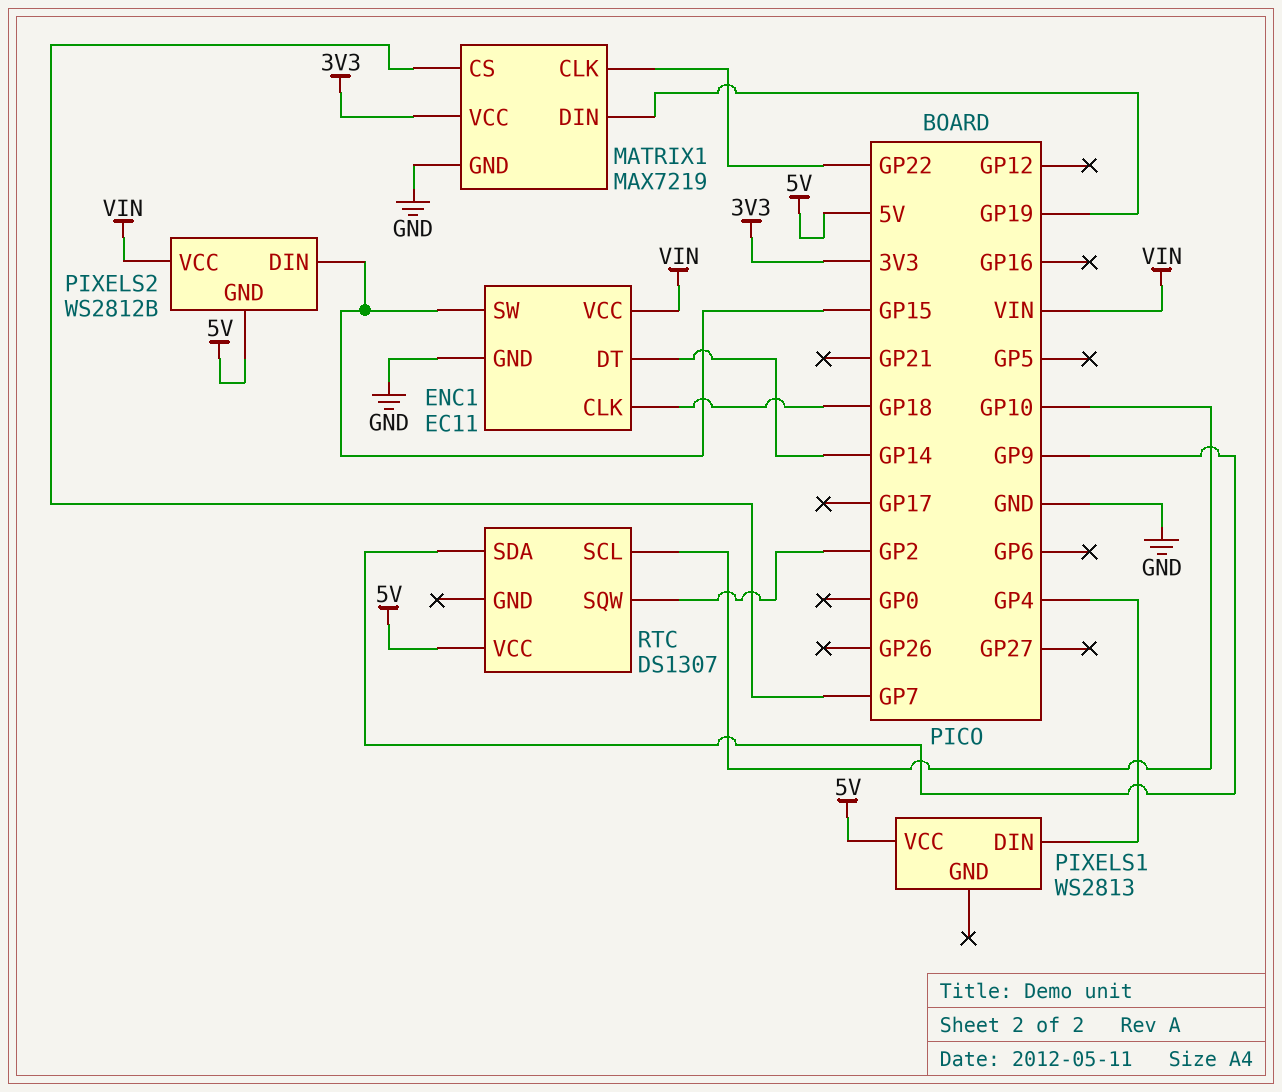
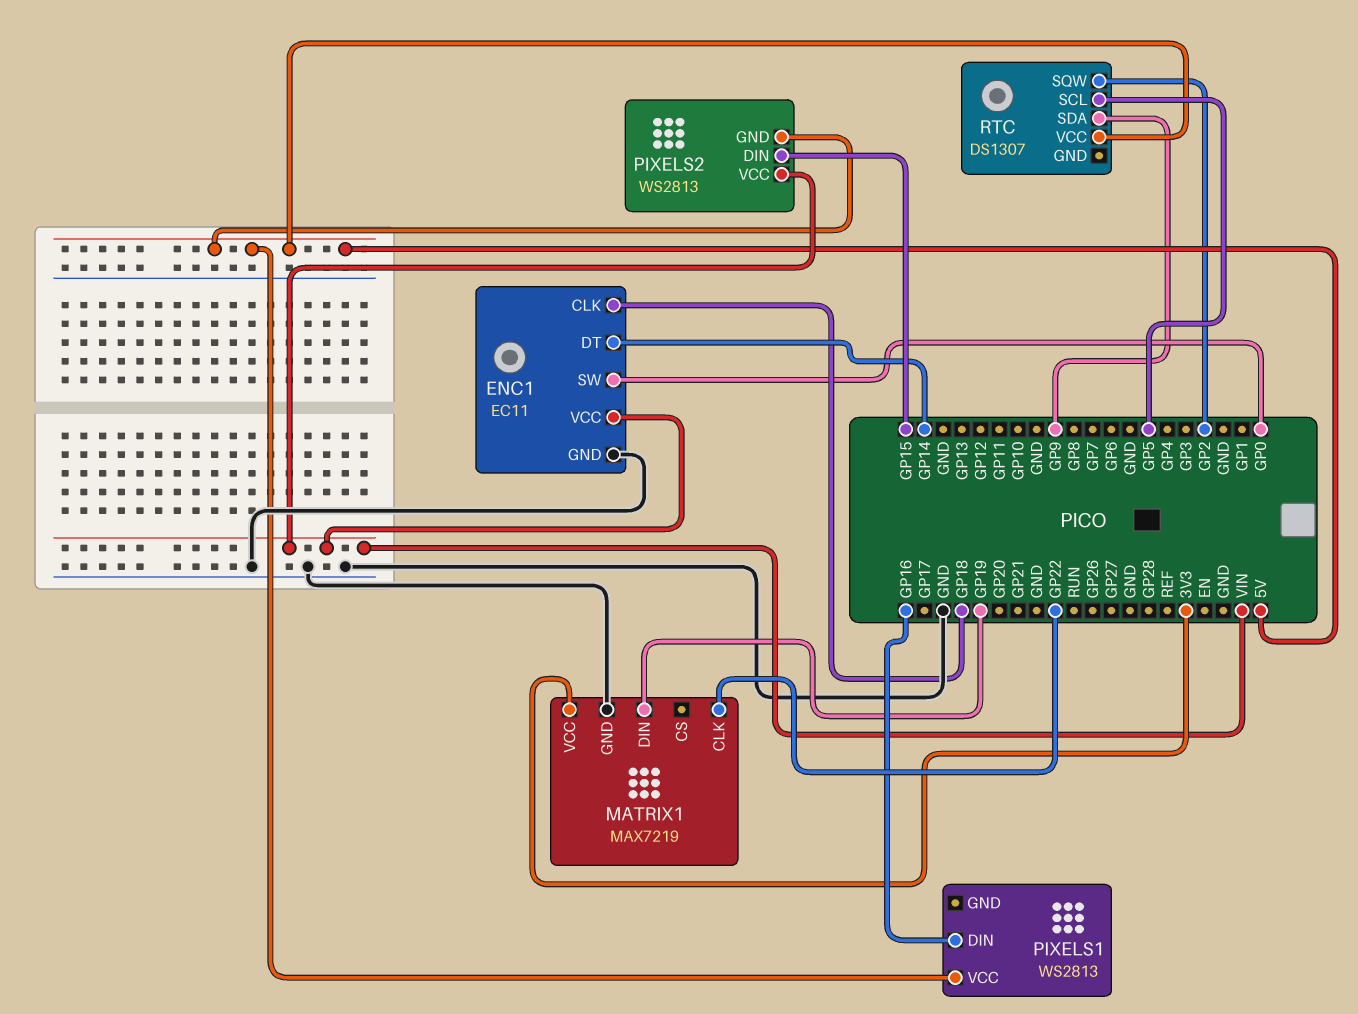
ENC1 pin SW: GP15 -> GP0
MATRIX1 pin CS: GP7 -> none
PIXELS1 pin DIN: GP4 -> GP16
PIXELS2: WS2812B -> WS2813
RTC pin SCL: GP10 -> GP5

